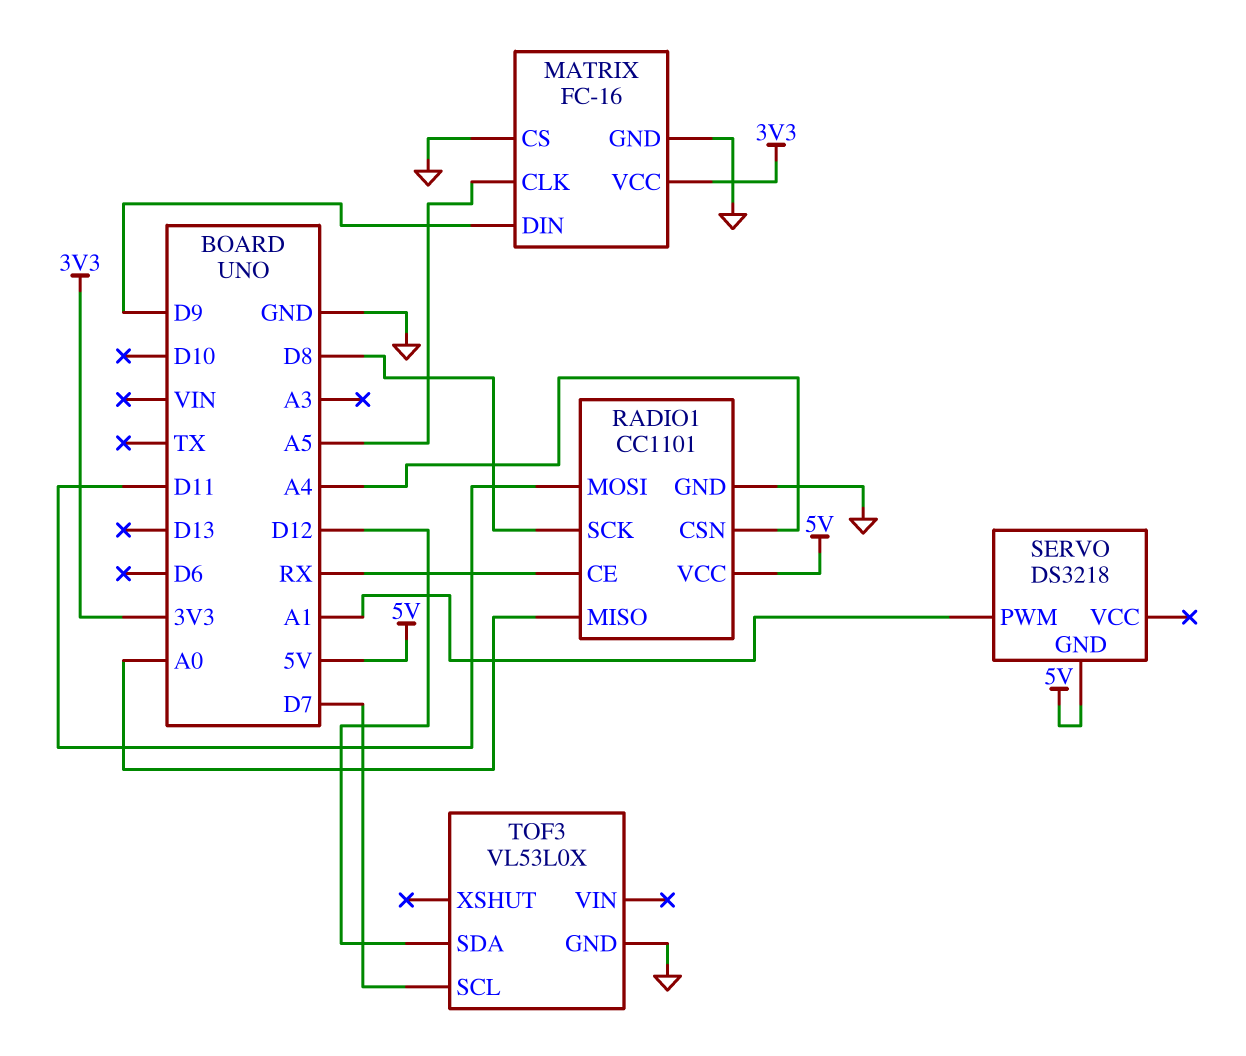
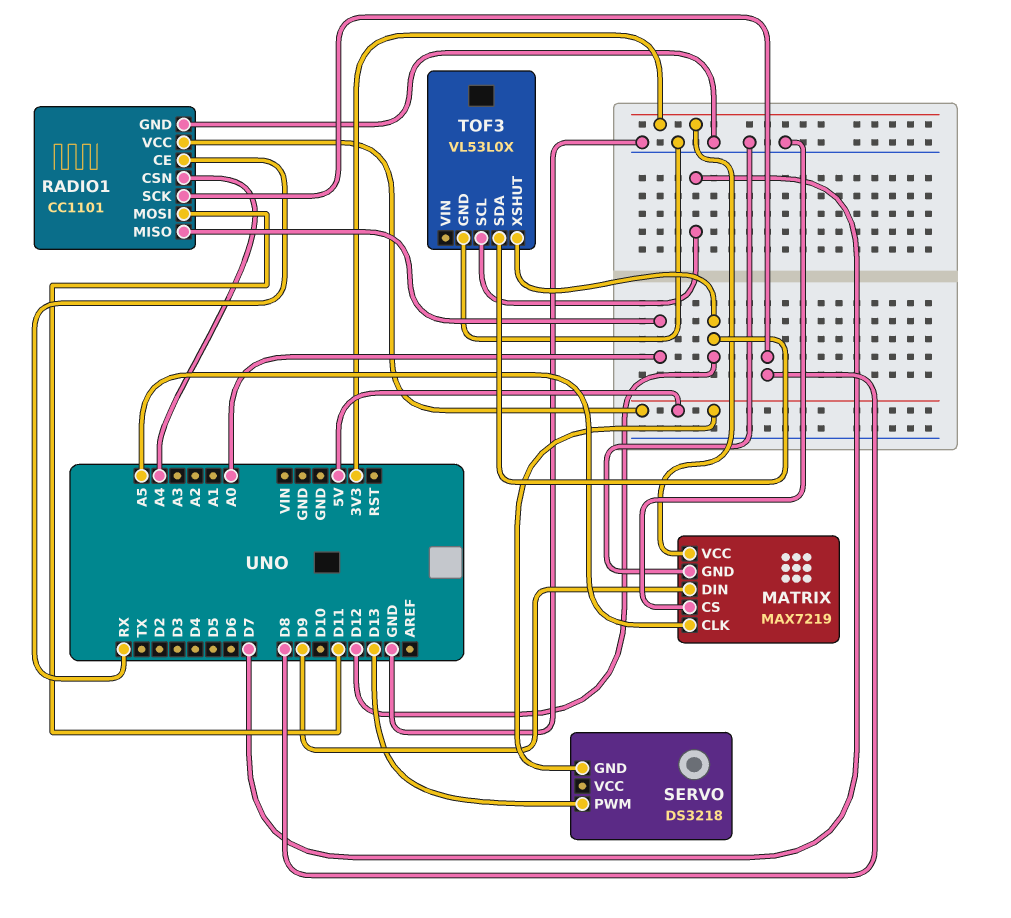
MATRIX: FC-16 -> MAX7219
SERVO pin PWM: A1 -> D13
TOF3 pin XSHUT: none -> D12

